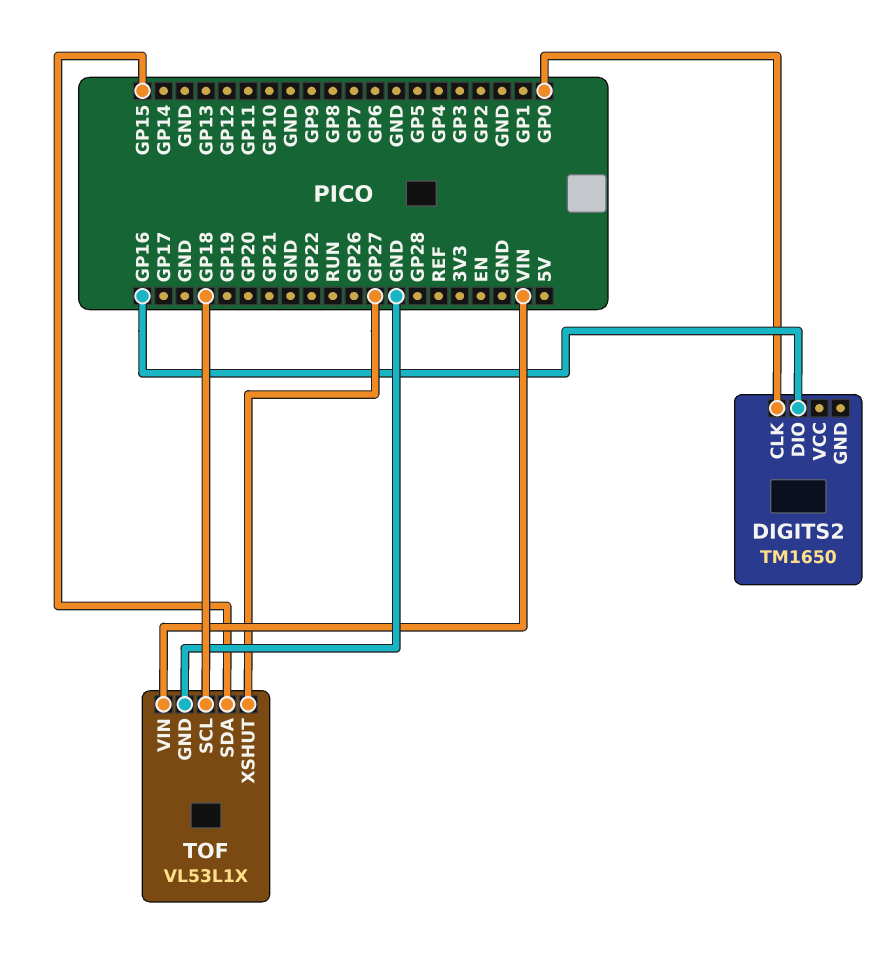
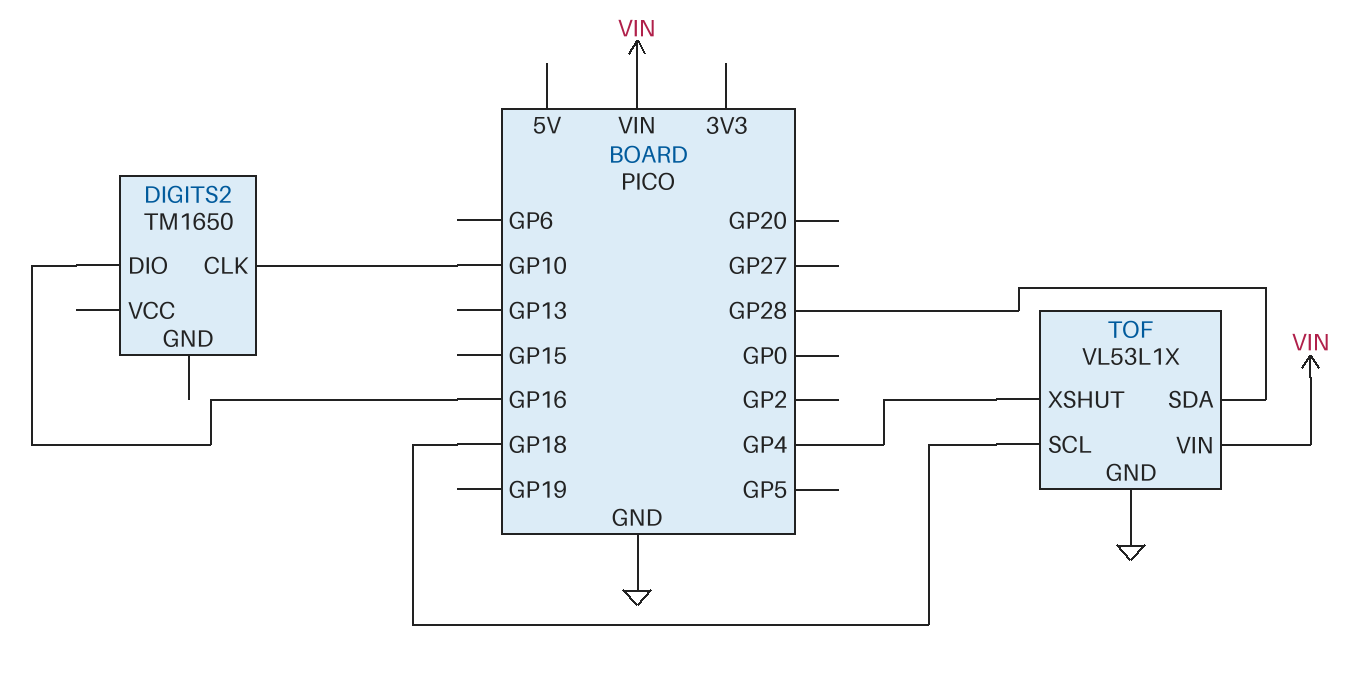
DIGITS2 pin CLK: GP0 -> GP10
TOF pin SDA: GP15 -> GP28
TOF pin XSHUT: GP27 -> GP4

